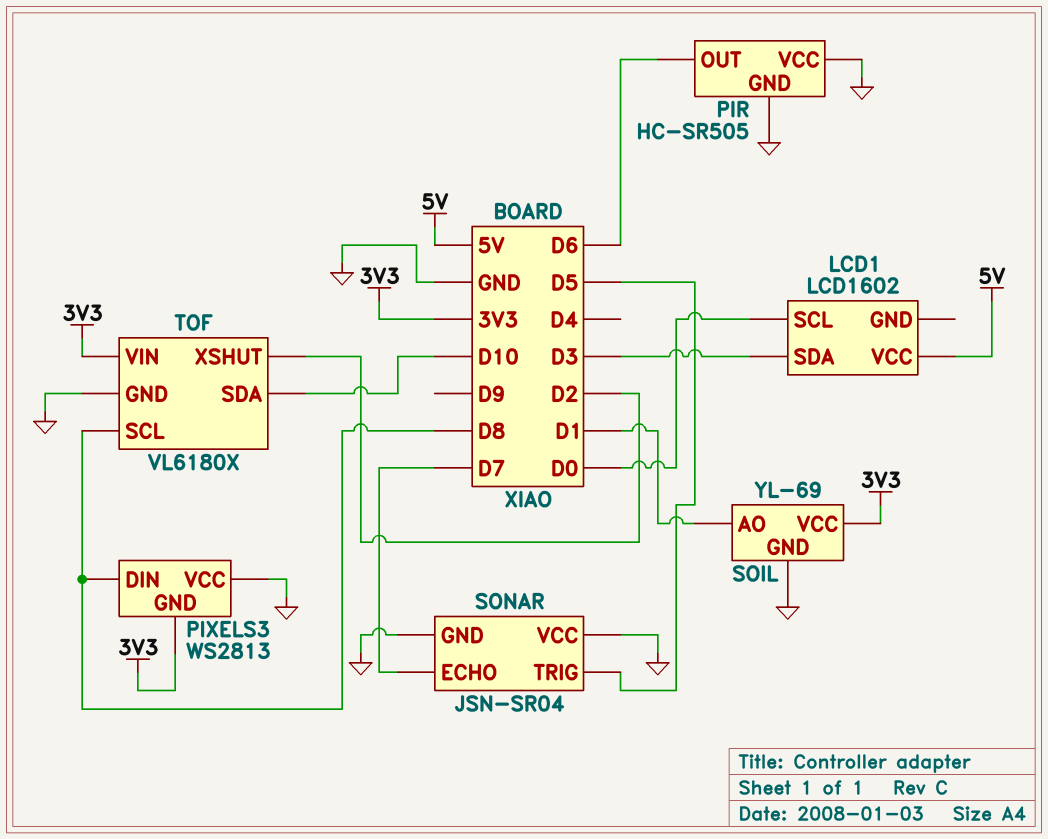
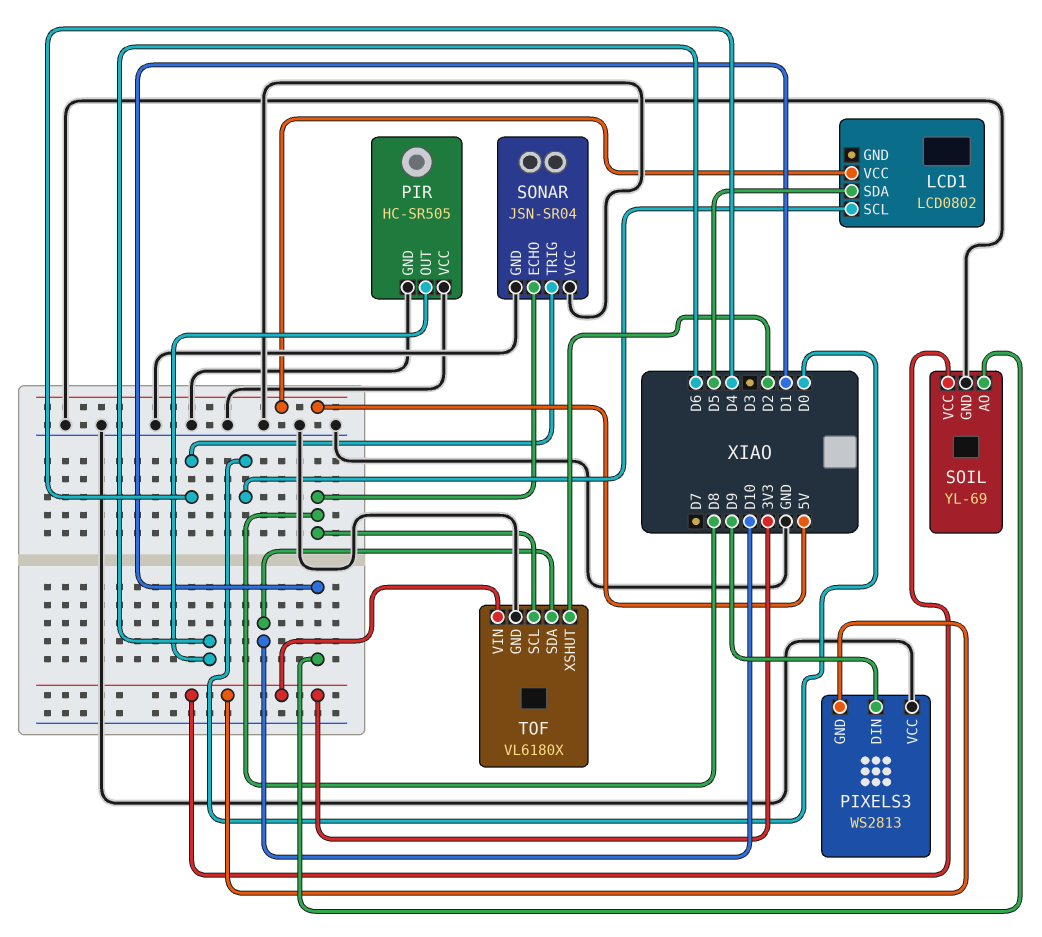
LCD1: LCD1602 -> LCD0802
LCD1 pin SDA: D3 -> D5
PIXELS3 pin DIN: D8 -> D9
SONAR pin ECHO: D7 -> D8
SONAR pin TRIG: D5 -> D4

